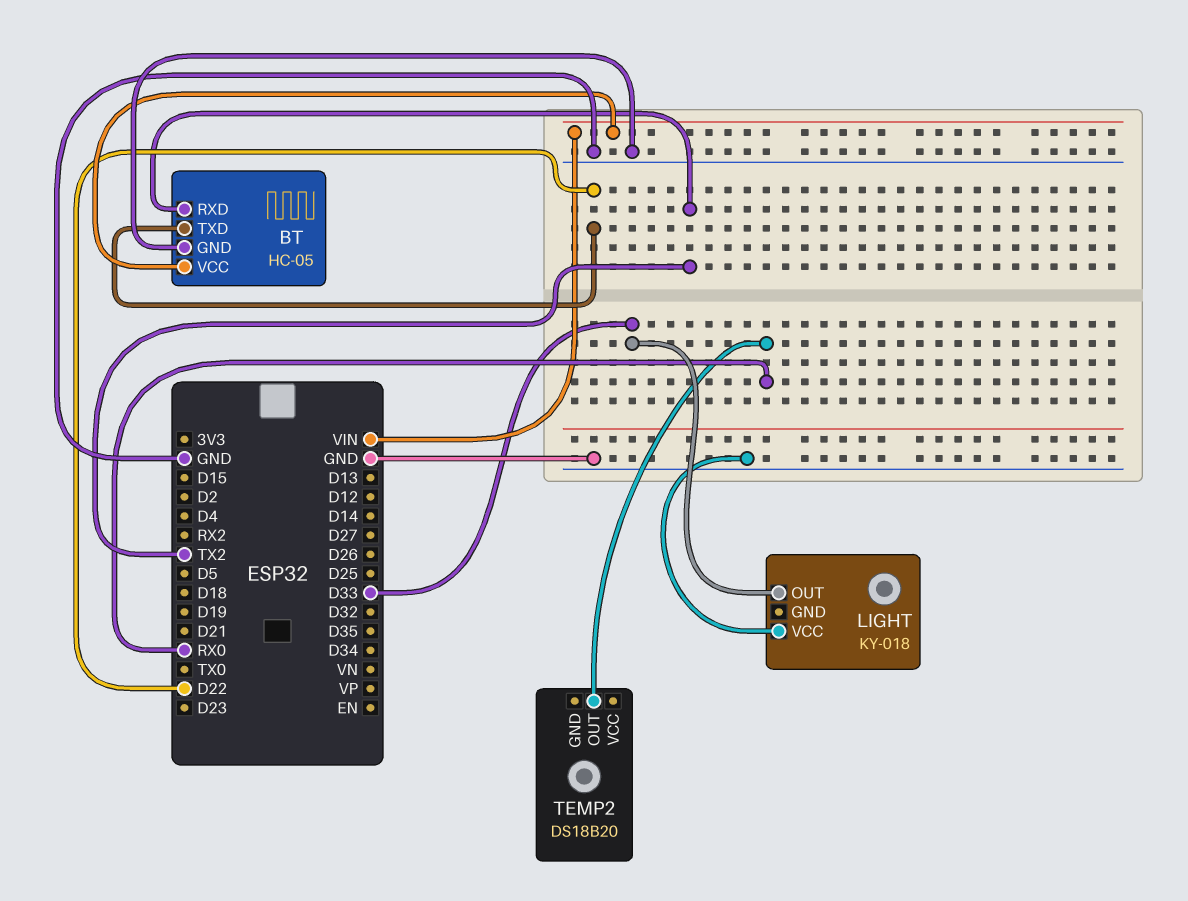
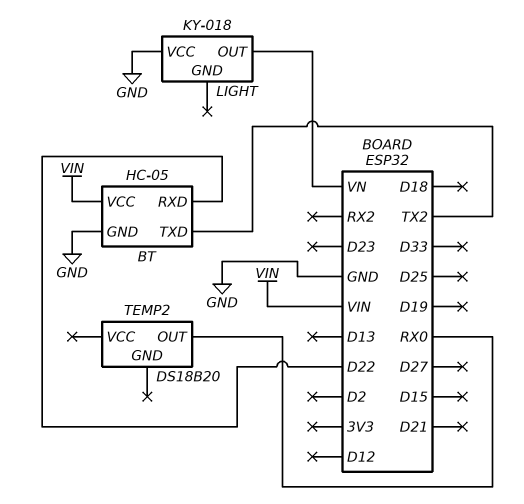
BT pin RXD: TX2 -> D22
BT pin TXD: D22 -> TX2
LIGHT pin OUT: D33 -> VN

